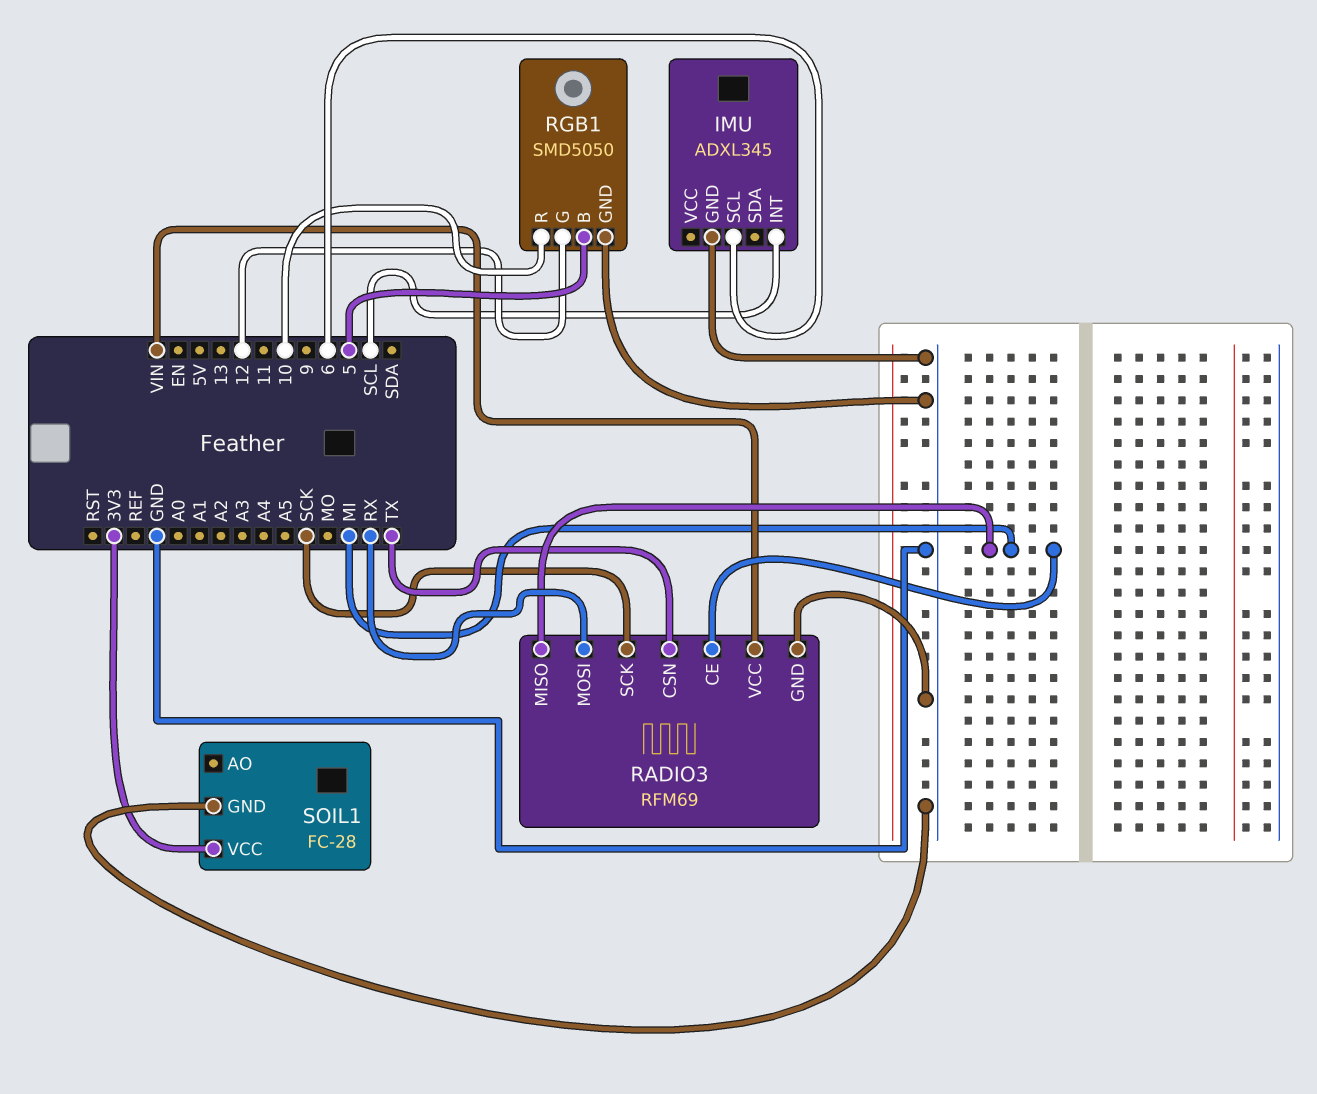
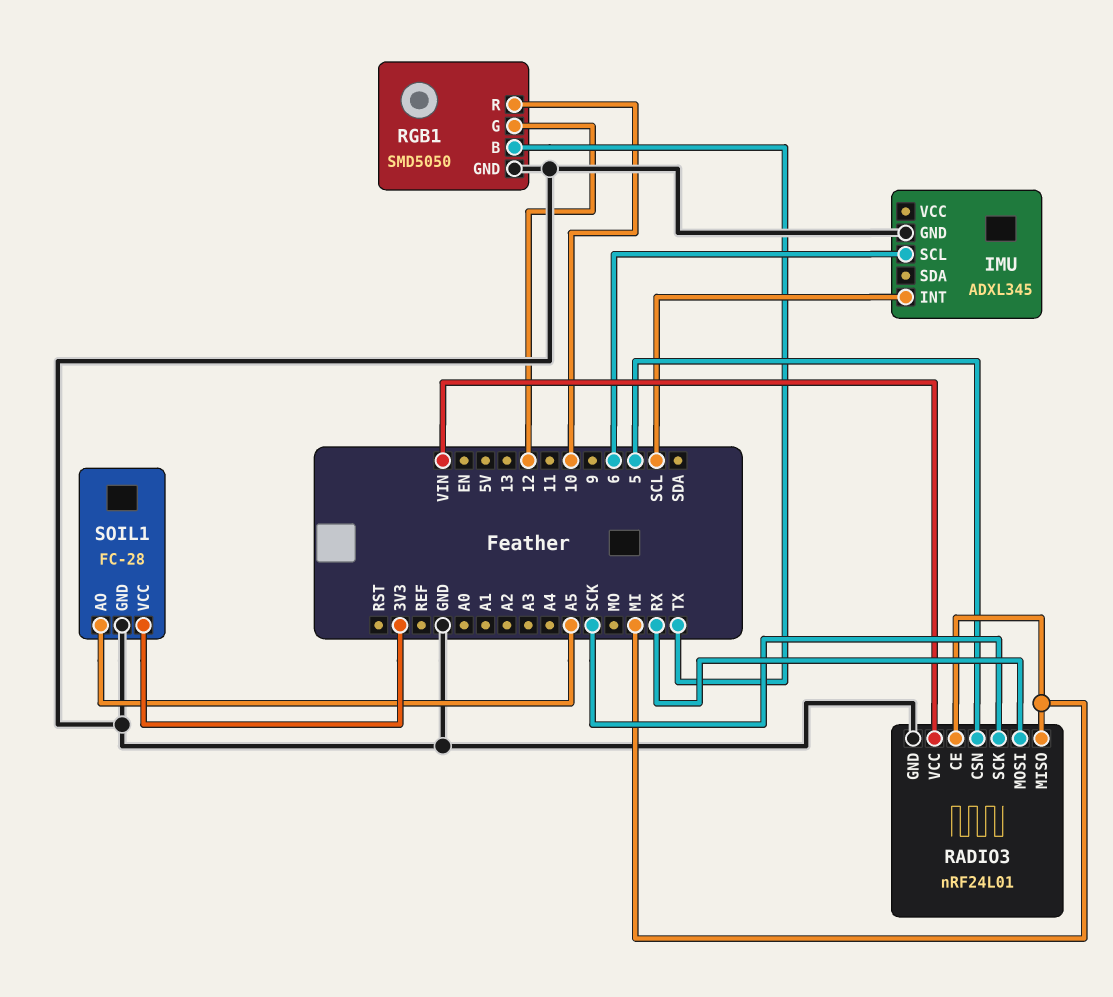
RADIO3: RFM69 -> nRF24L01
RADIO3 pin CSN: TX -> 5
RGB1 pin B: 5 -> TX
SOIL1 pin AO: none -> A5

